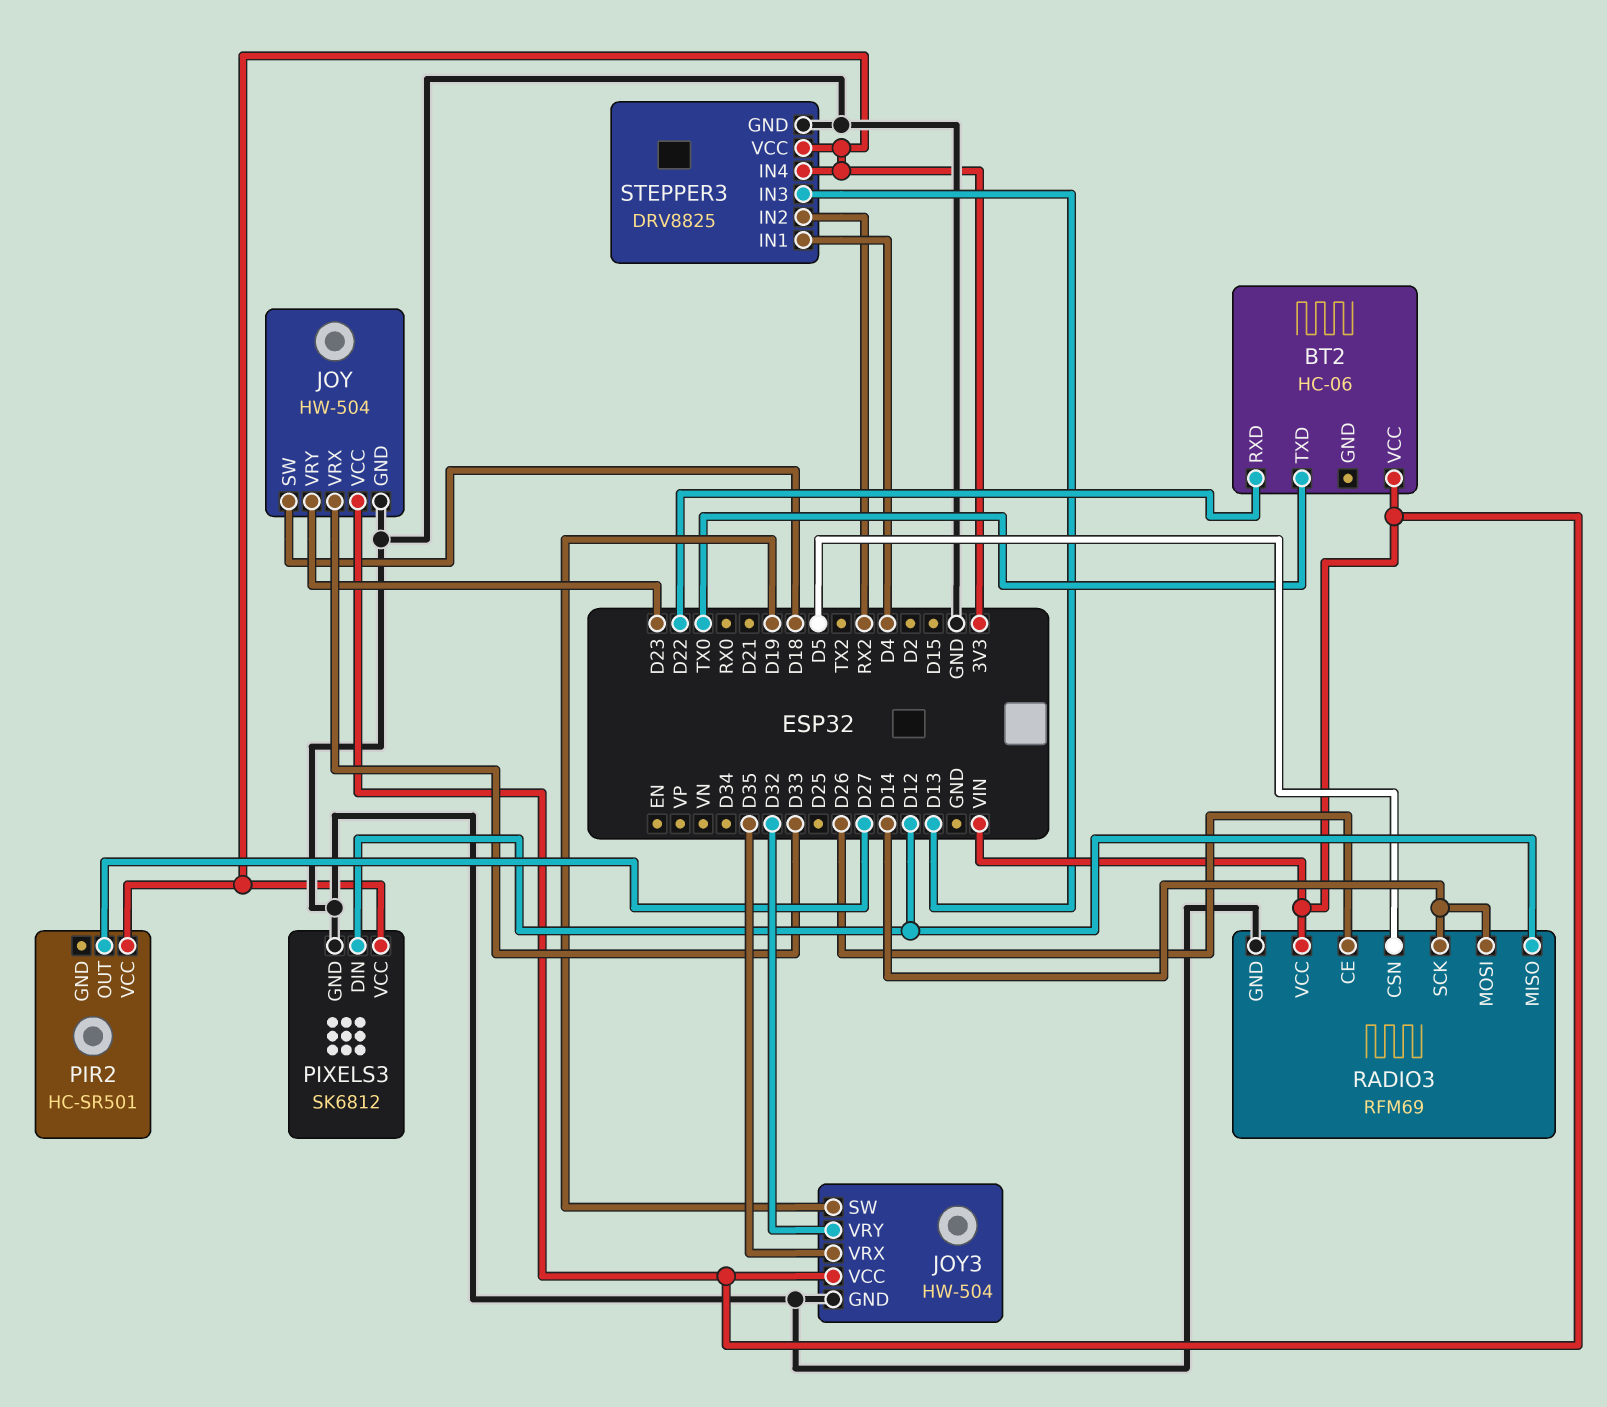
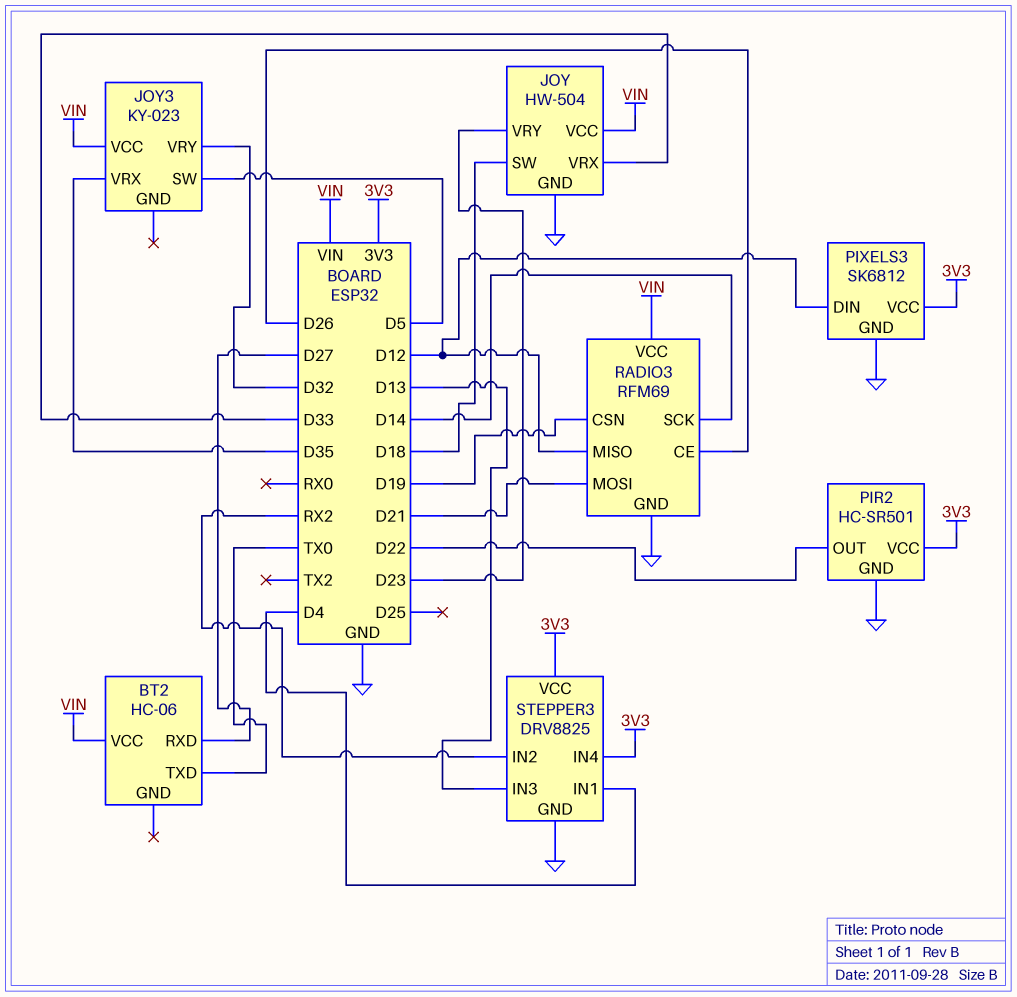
BT2 pin RXD: D22 -> D27
JOY3: HW-504 -> KY-023
JOY3 pin GND: GND -> none
JOY3 pin SW: D19 -> D5
PIR2 pin GND: none -> GND
PIR2 pin OUT: D27 -> D22
RADIO3 pin CSN: D5 -> D19
RADIO3 pin MOSI: D14 -> D21

